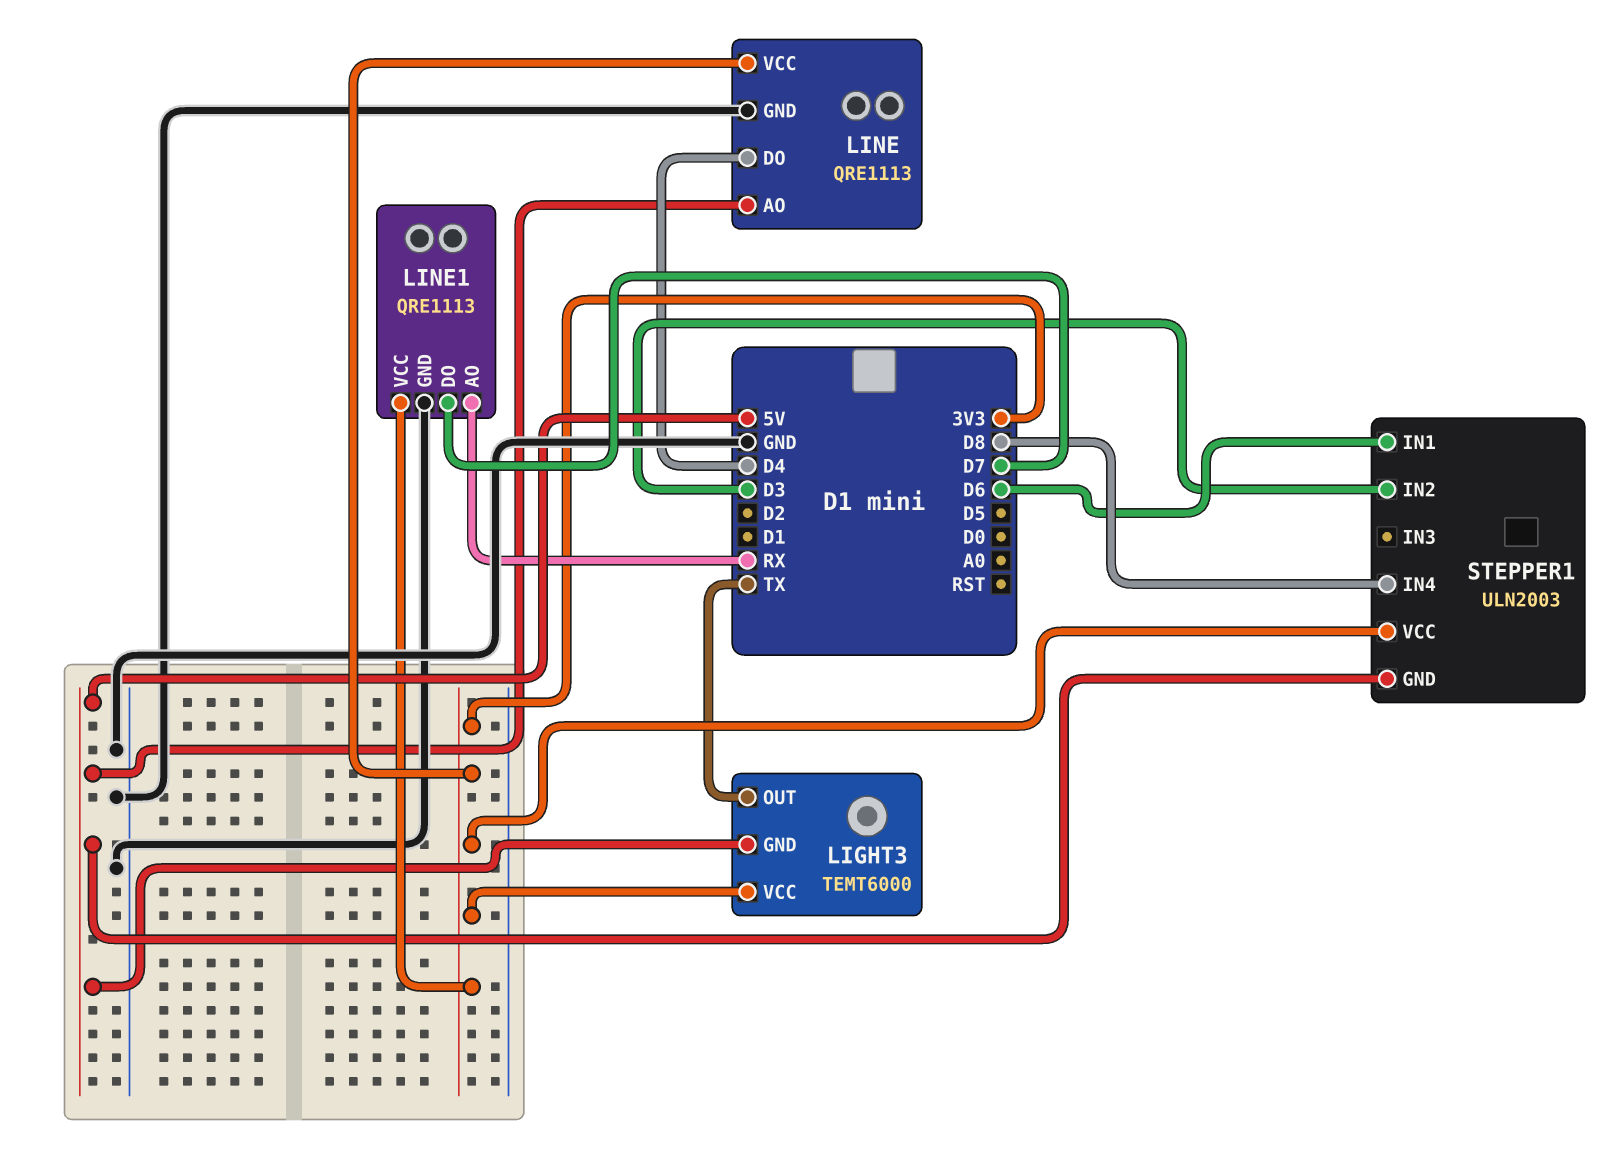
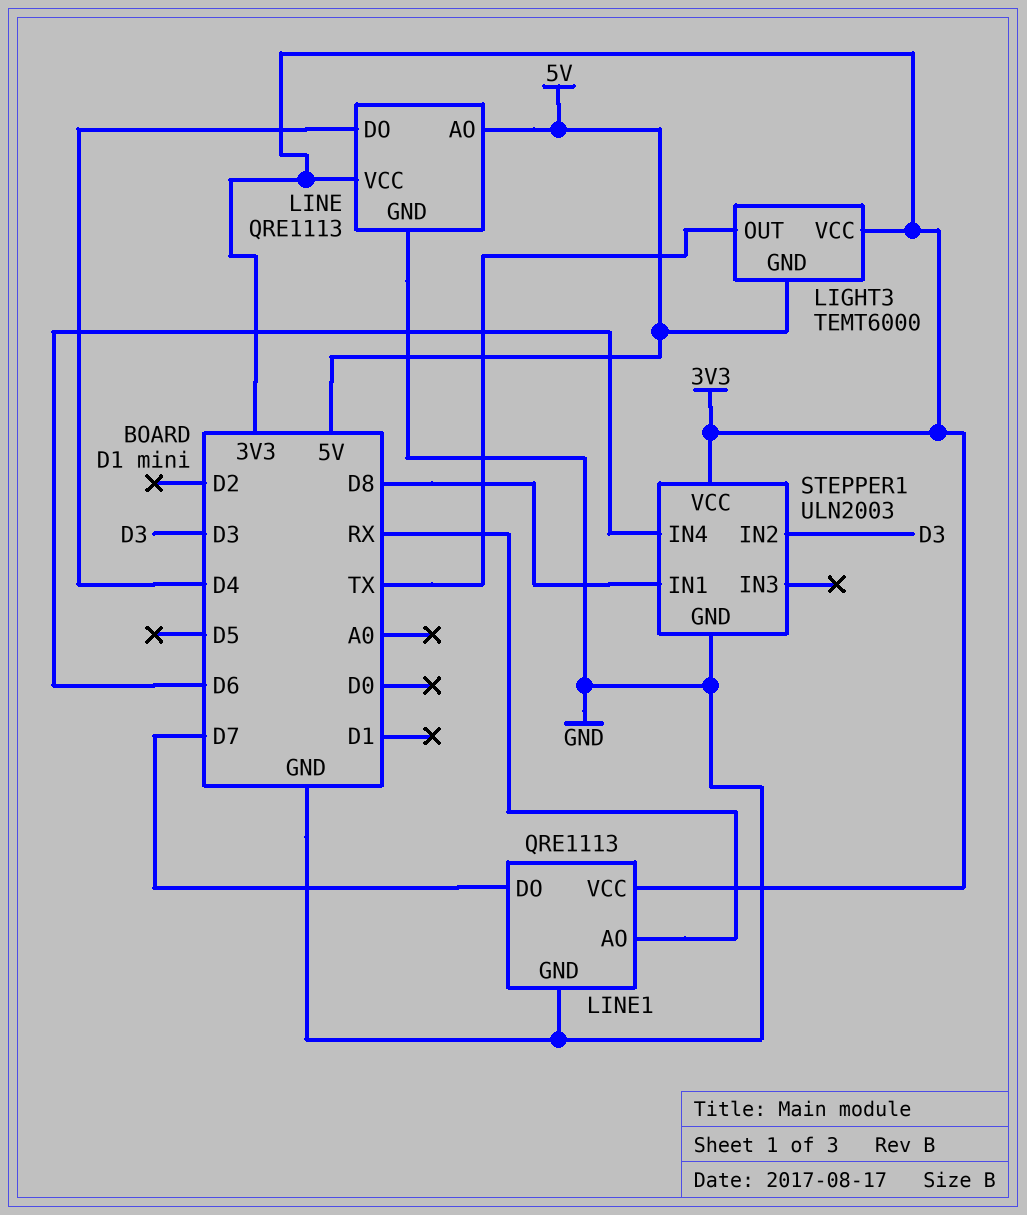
STEPPER1 pin GND: 5V -> GND
STEPPER1 pin IN1: D6 -> D8
STEPPER1 pin IN4: D8 -> D6

